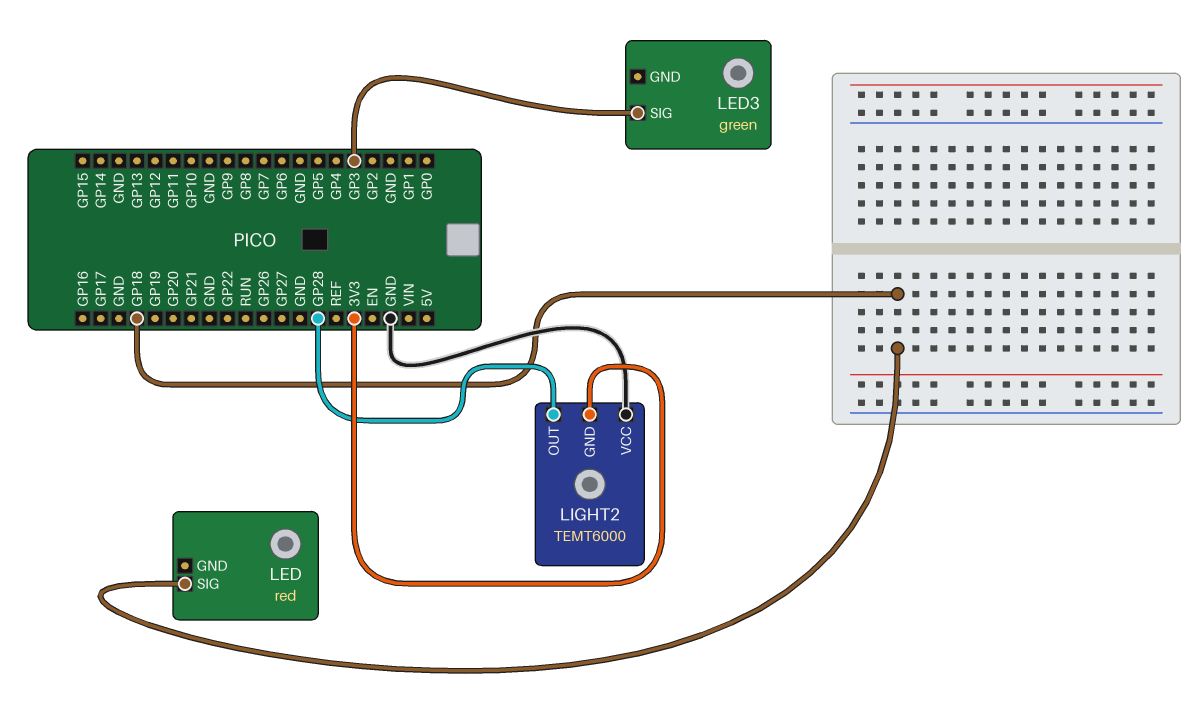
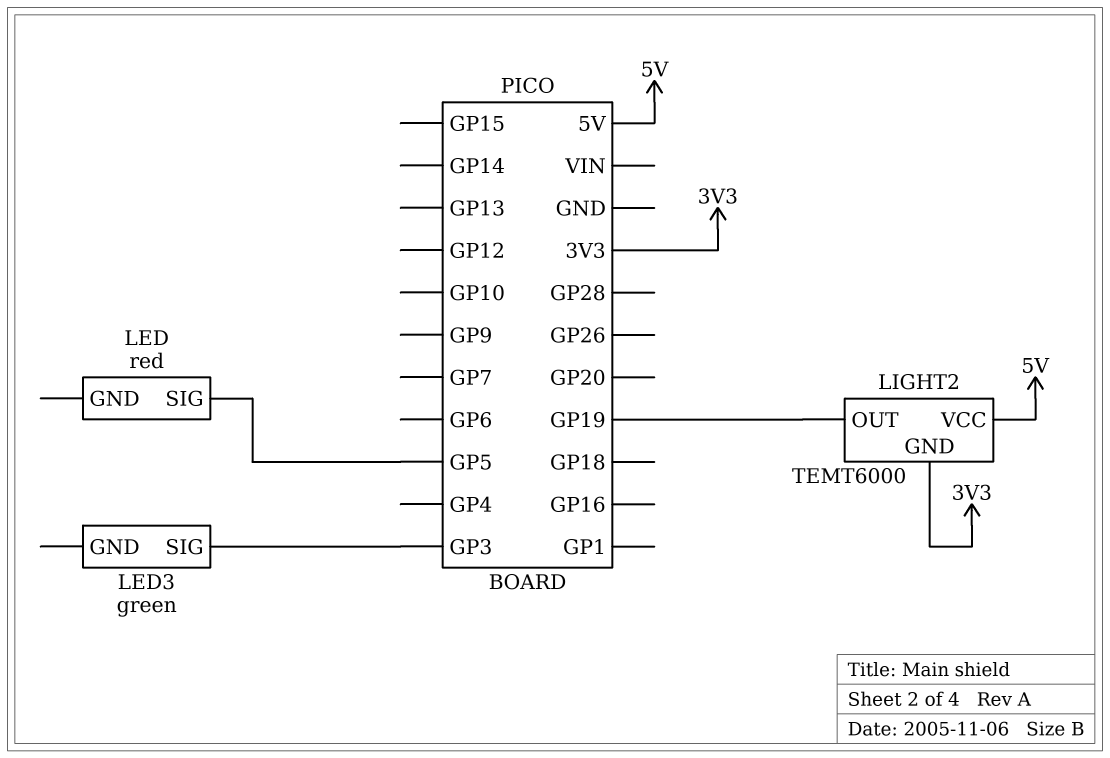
LED pin SIG: GP18 -> GP5
LIGHT2 pin OUT: GP28 -> GP19
LIGHT2 pin VCC: GND -> 5V

